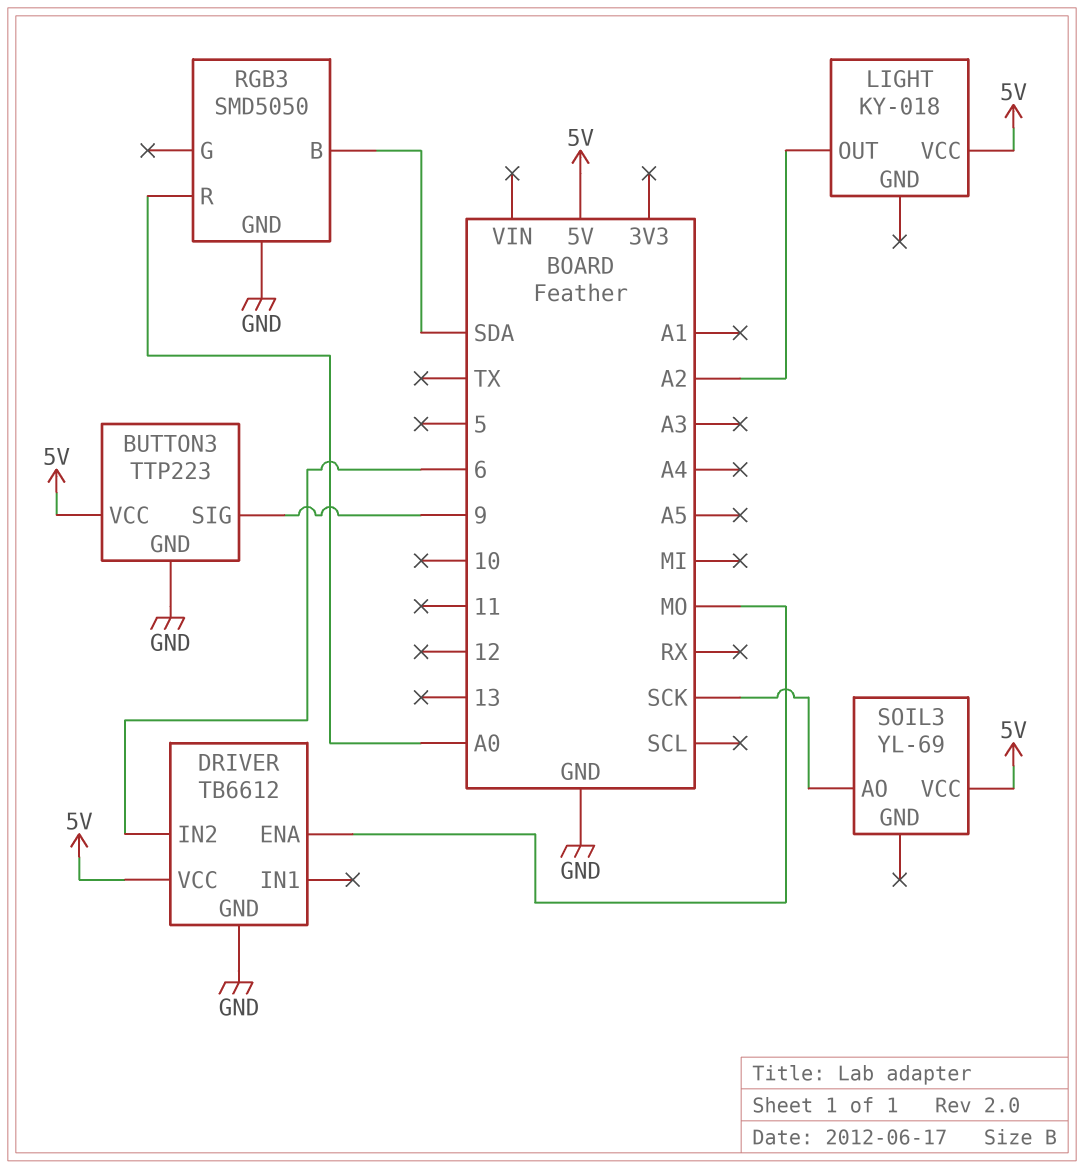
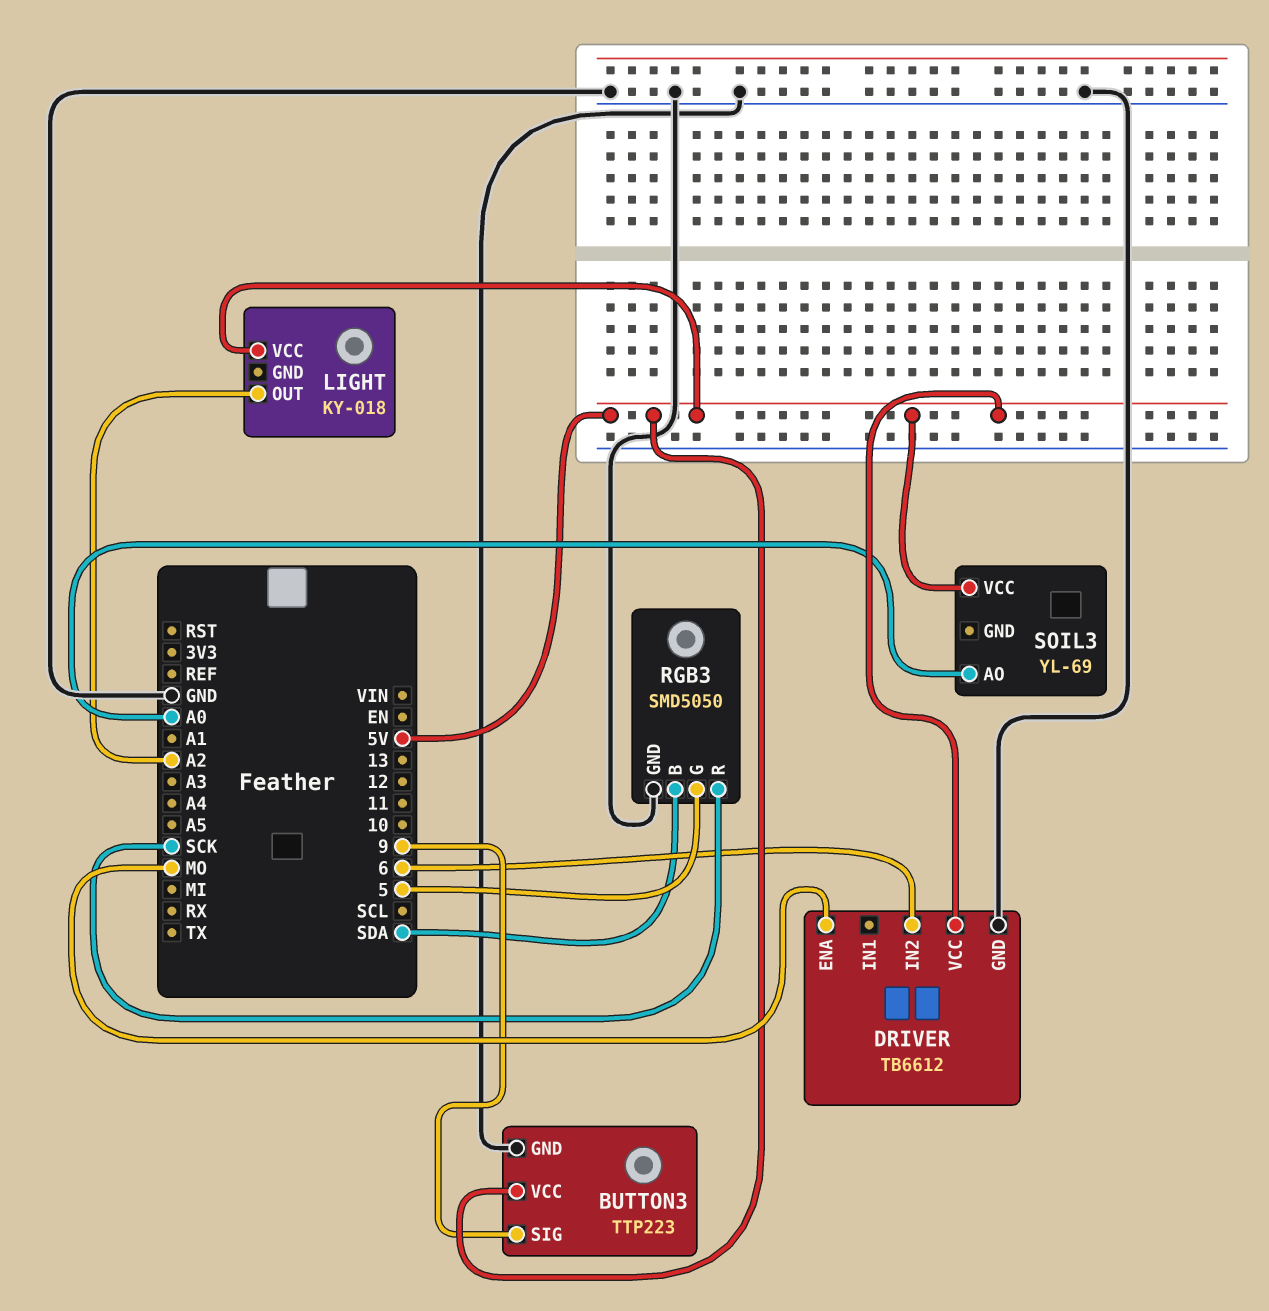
RGB3 pin G: none -> 5
RGB3 pin R: A0 -> SCK
SOIL3 pin AO: SCK -> A0

